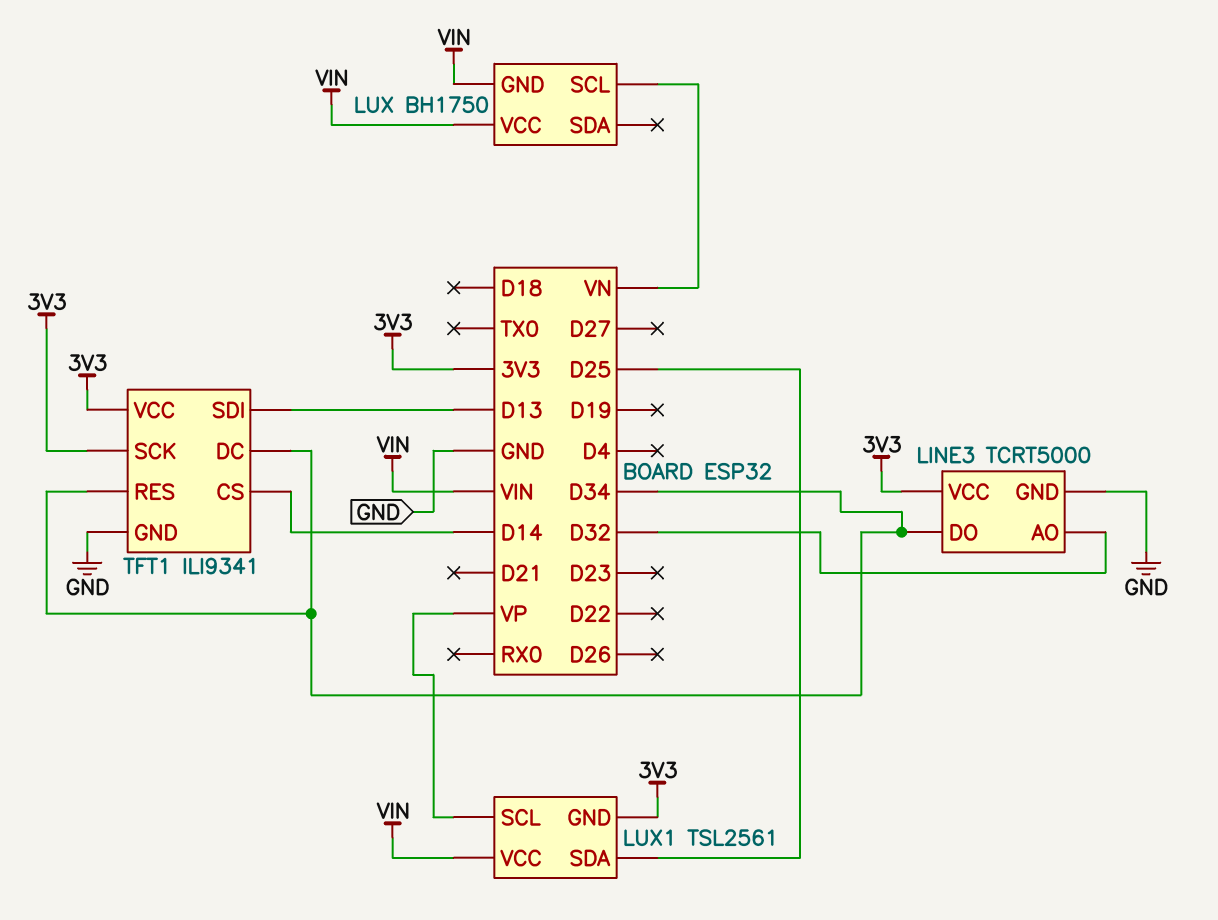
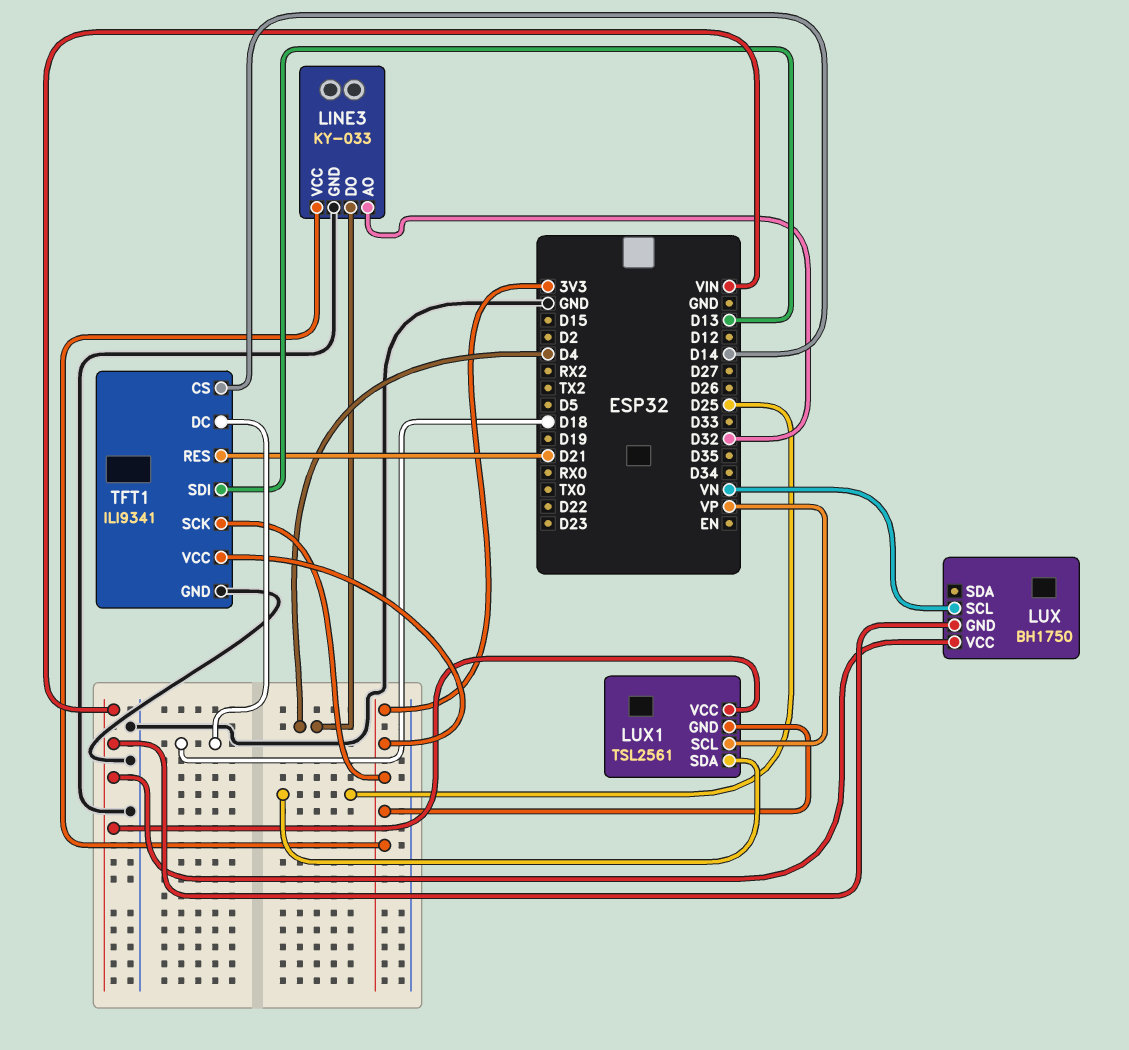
LINE3: TCRT5000 -> KY-033
LINE3 pin DO: D34 -> D4
TFT1 pin DC: D34 -> D18
TFT1 pin RES: D34 -> D21

